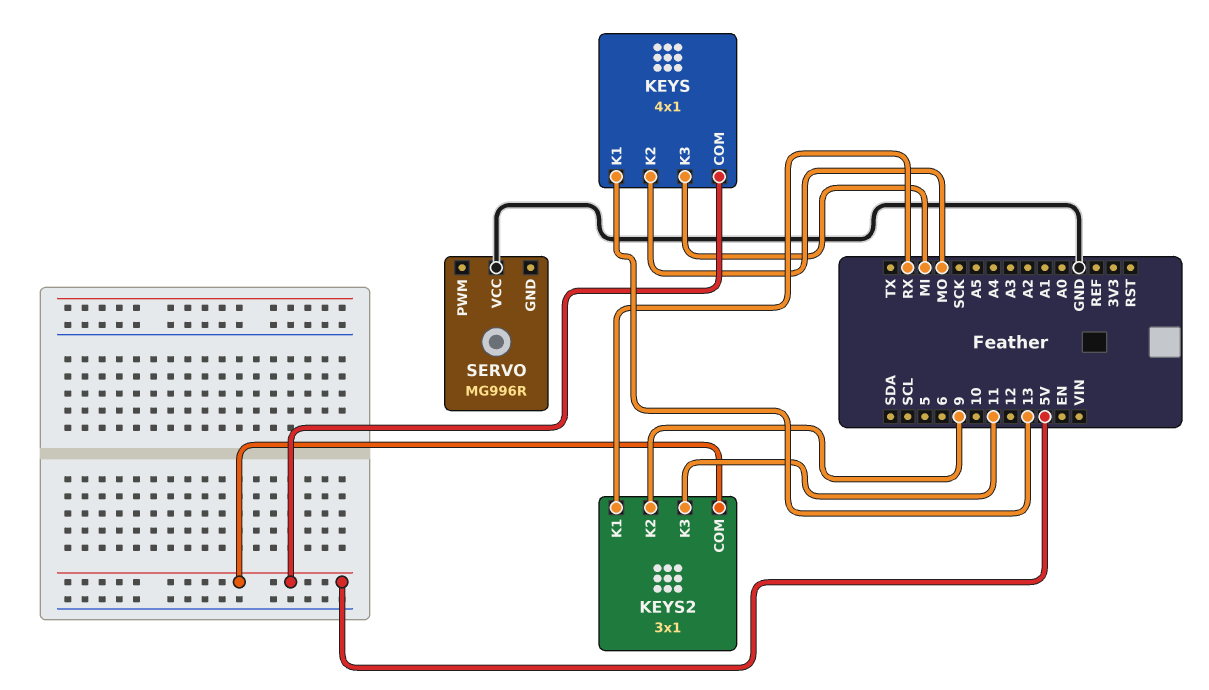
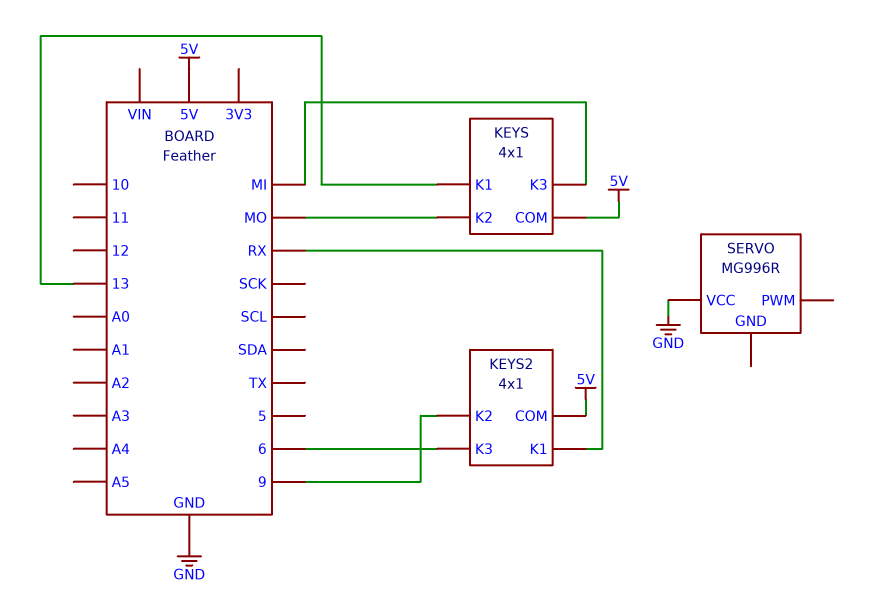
KEYS2: 3x1 -> 4x1
KEYS2 pin K3: 11 -> 6

